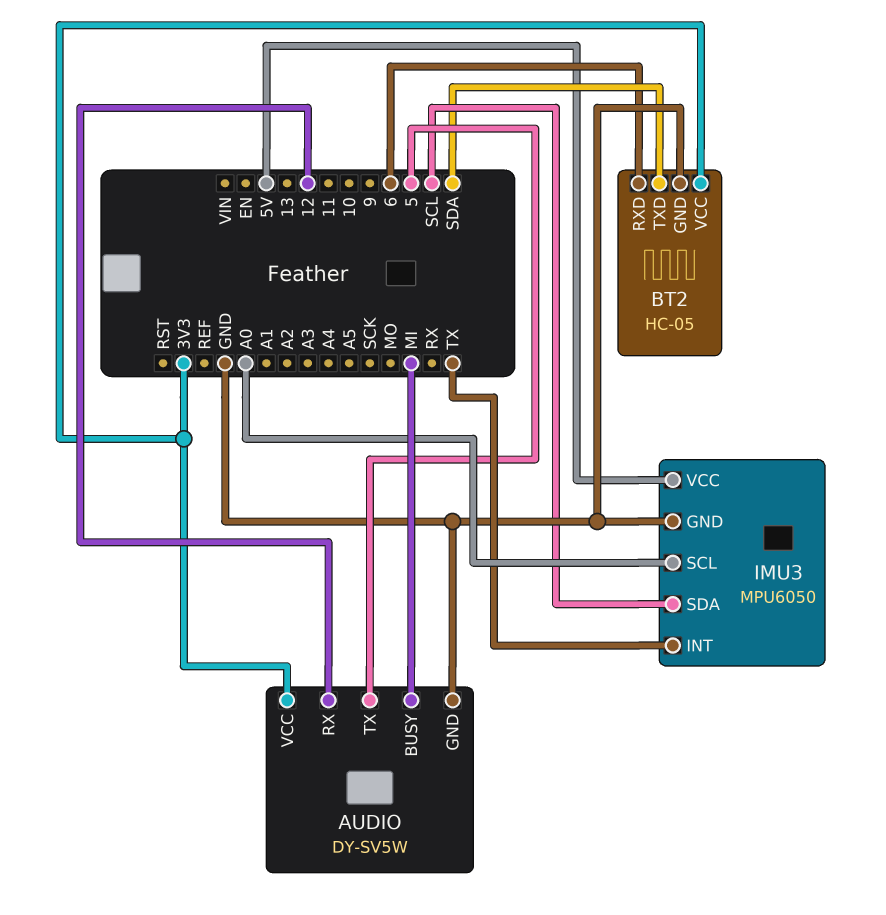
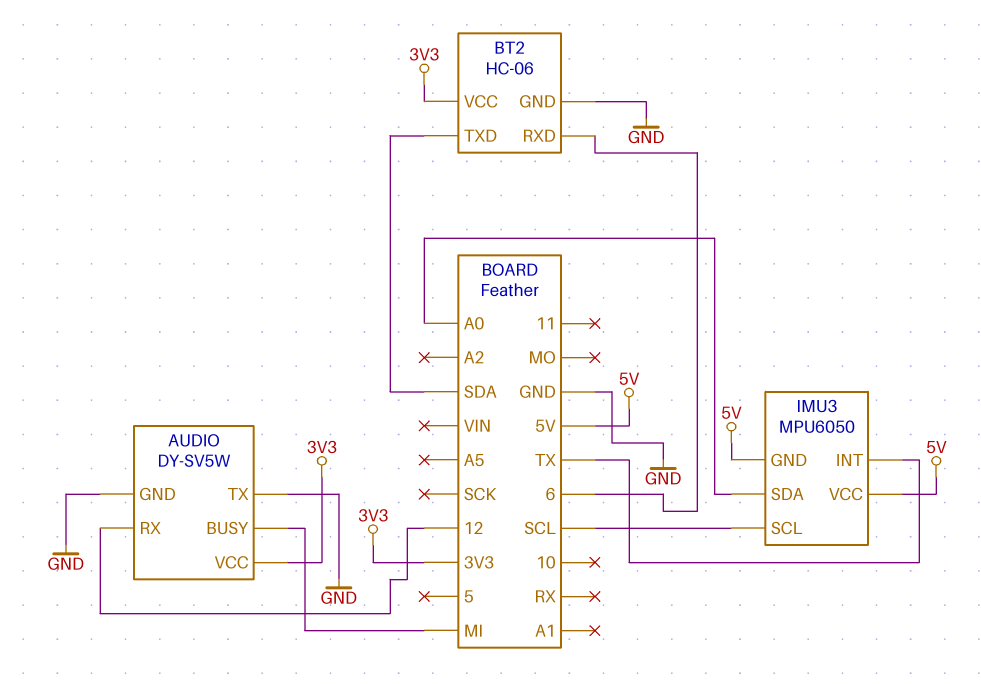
AUDIO pin TX: 5 -> GND
BT2: HC-05 -> HC-06
IMU3 pin GND: GND -> 5V
IMU3 pin SCL: A0 -> SCL
IMU3 pin SDA: SCL -> A0

